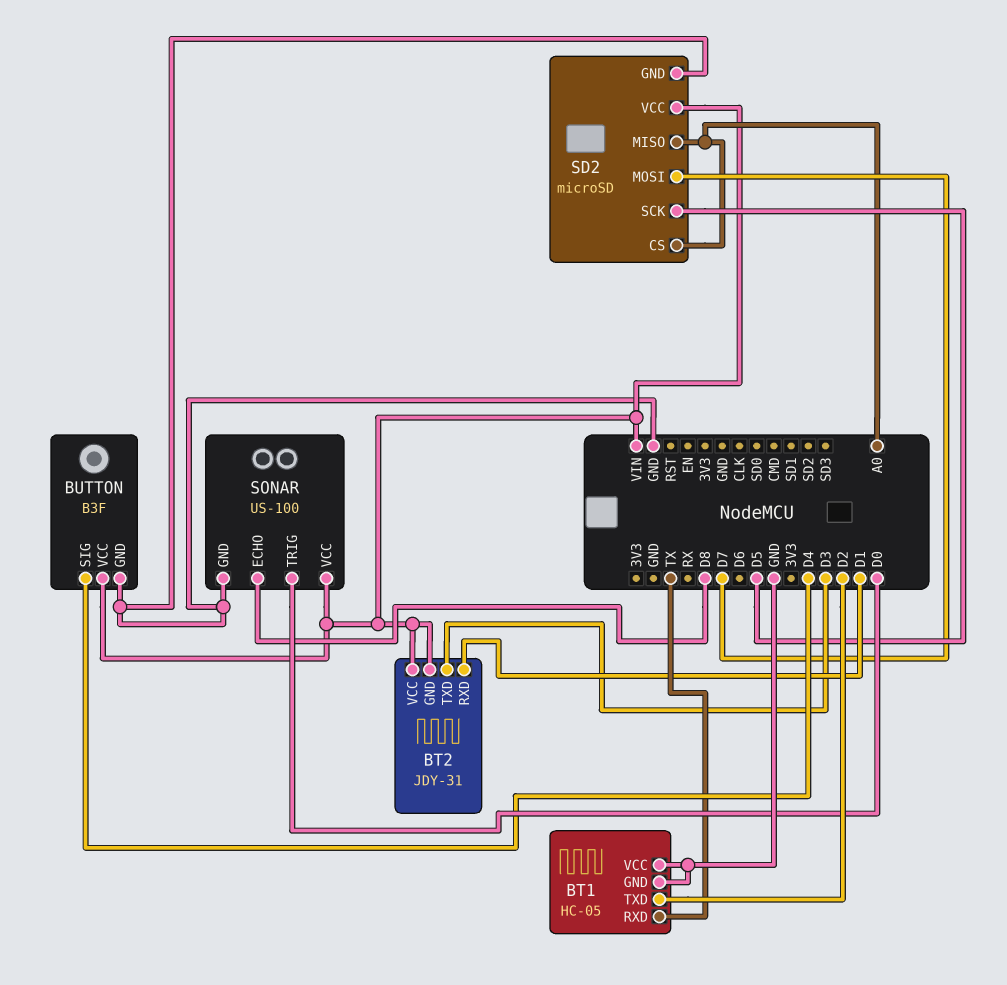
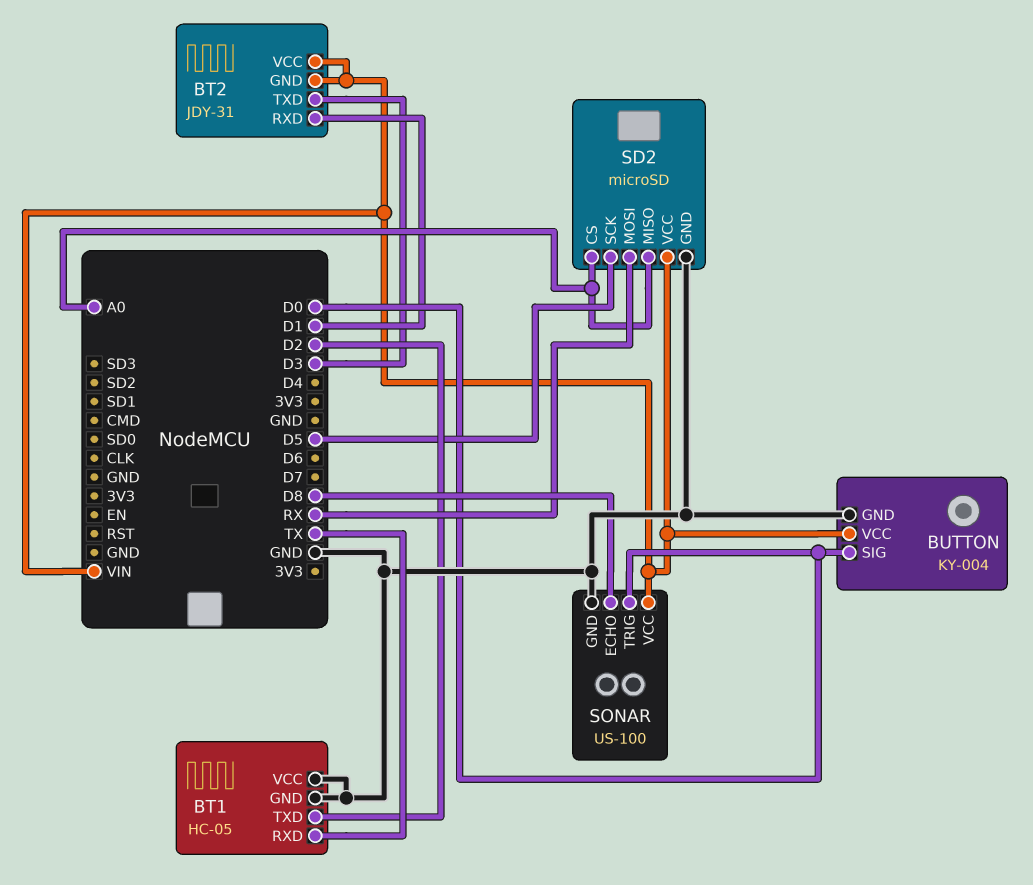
BUTTON: B3F -> KY-004
BUTTON pin SIG: D4 -> D0
SD2 pin MOSI: D7 -> RX

